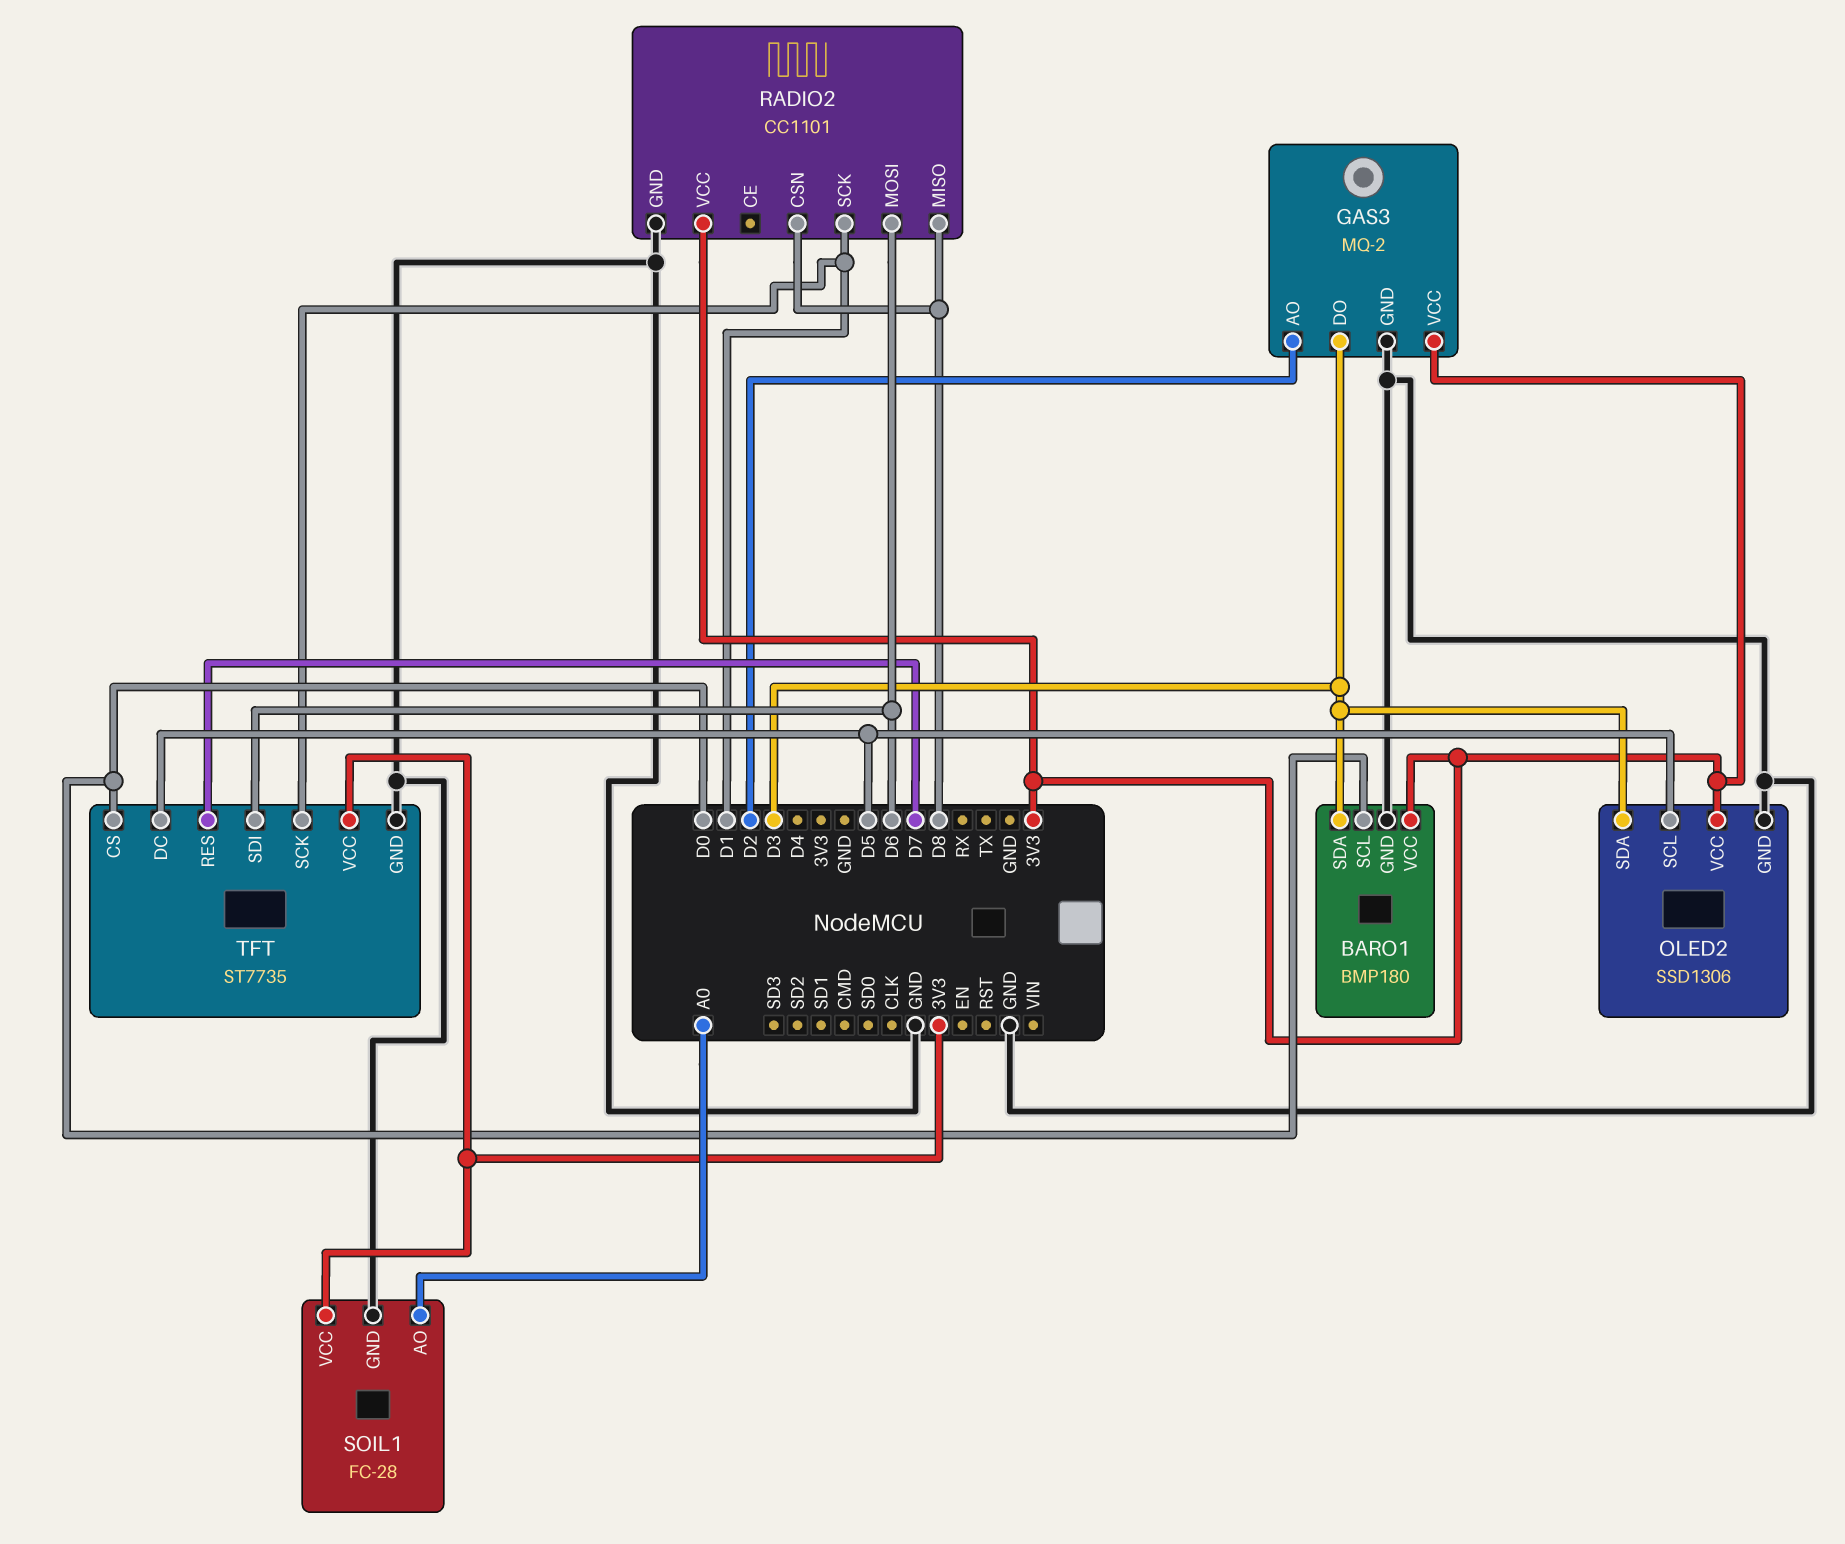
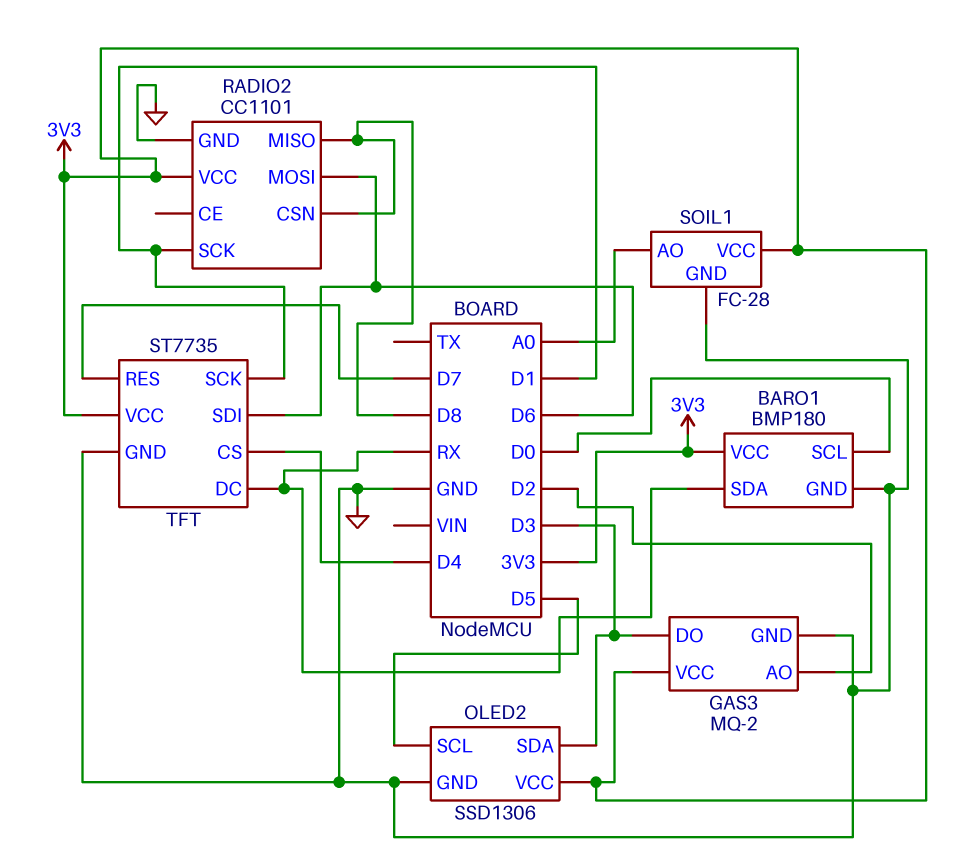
BARO1 pin SDA: D3 -> RX
TFT pin CS: D0 -> D4
TFT pin DC: D5 -> RX

